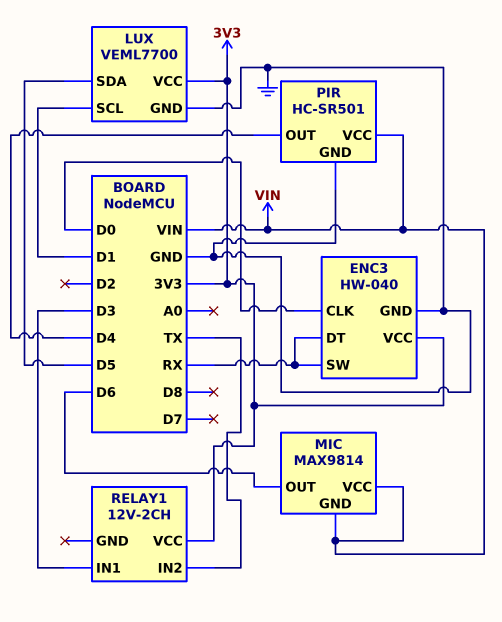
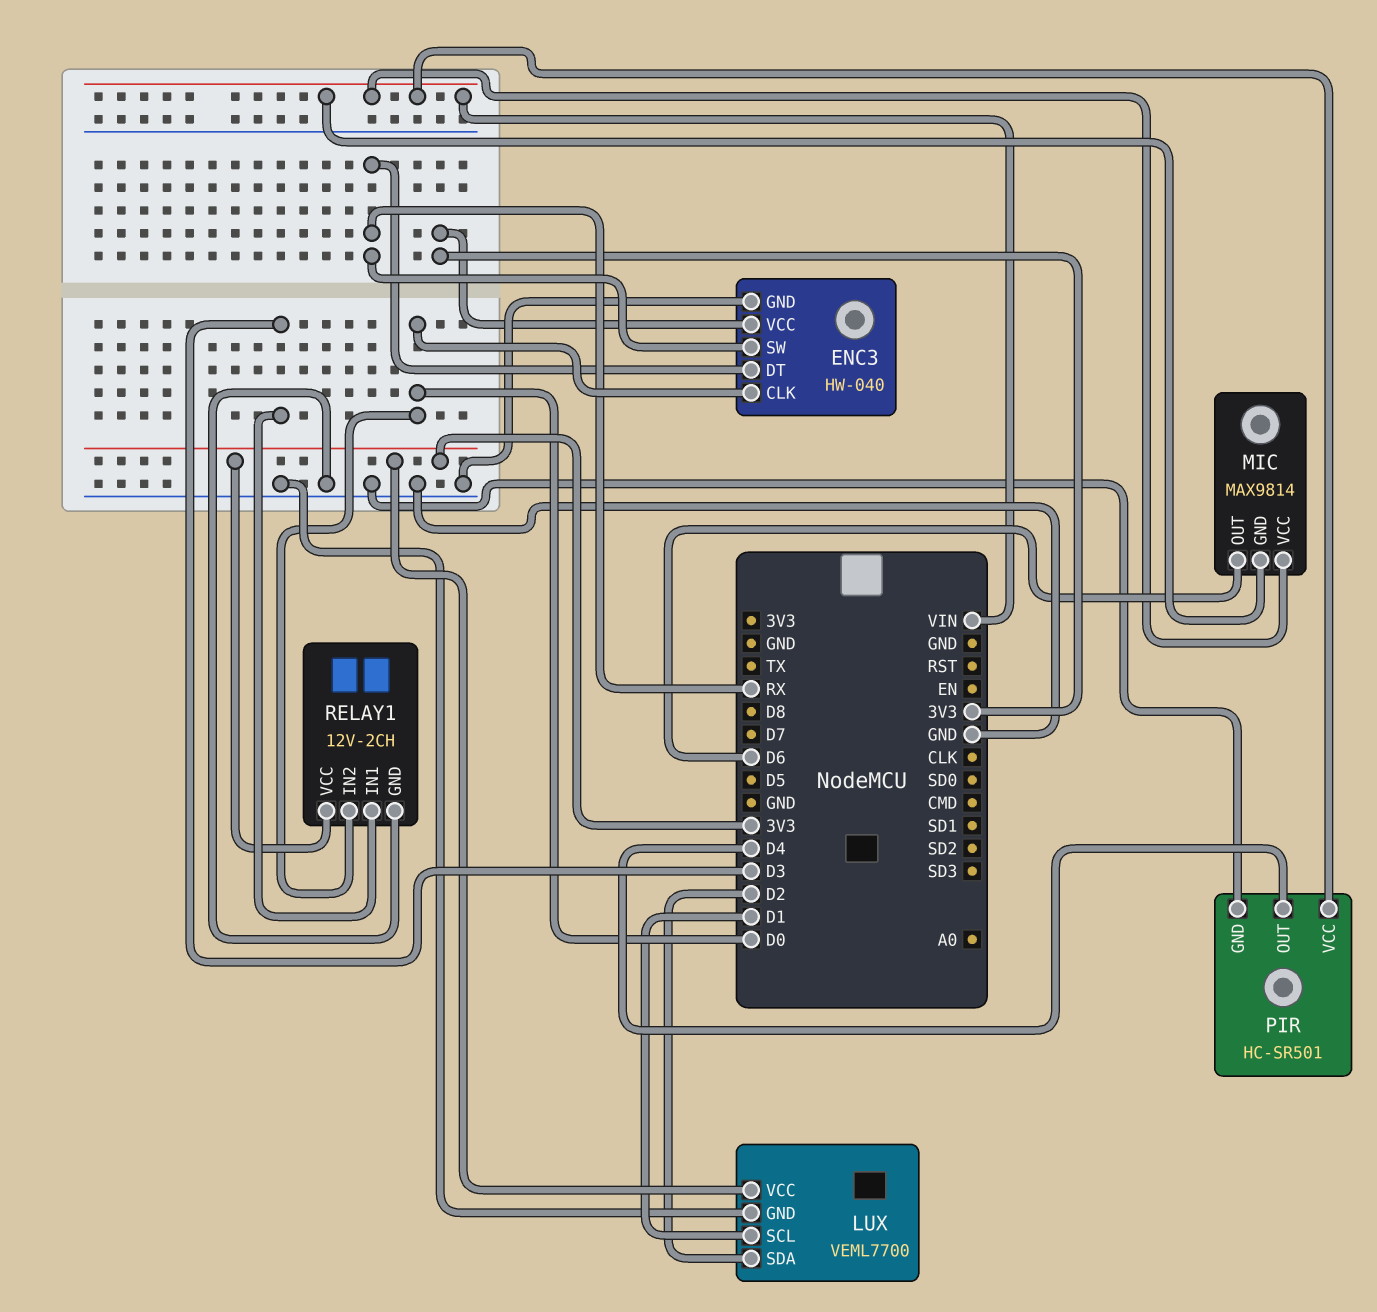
LUX pin SDA: D5 -> D2
RELAY1 pin GND: none -> GND
RELAY1 pin IN2: TX -> D0

